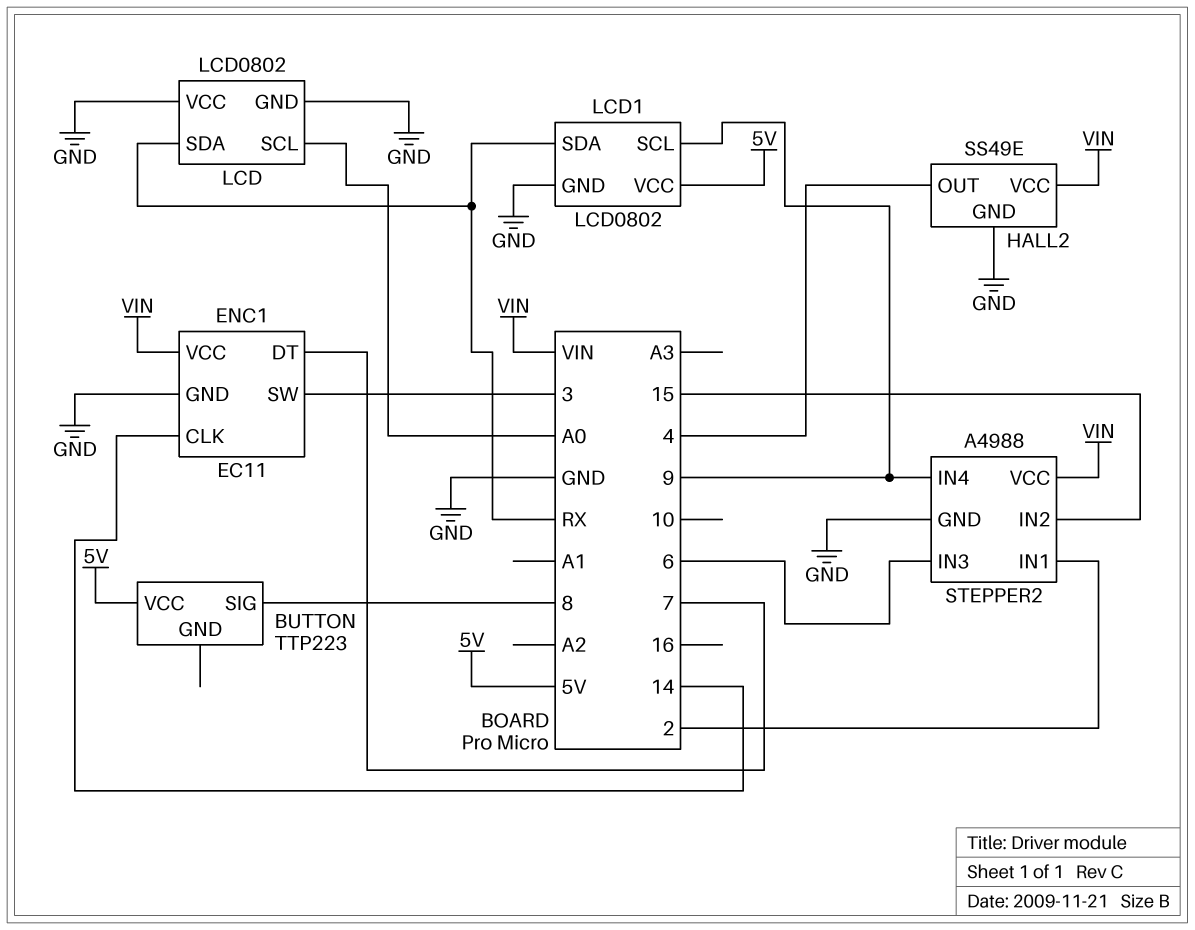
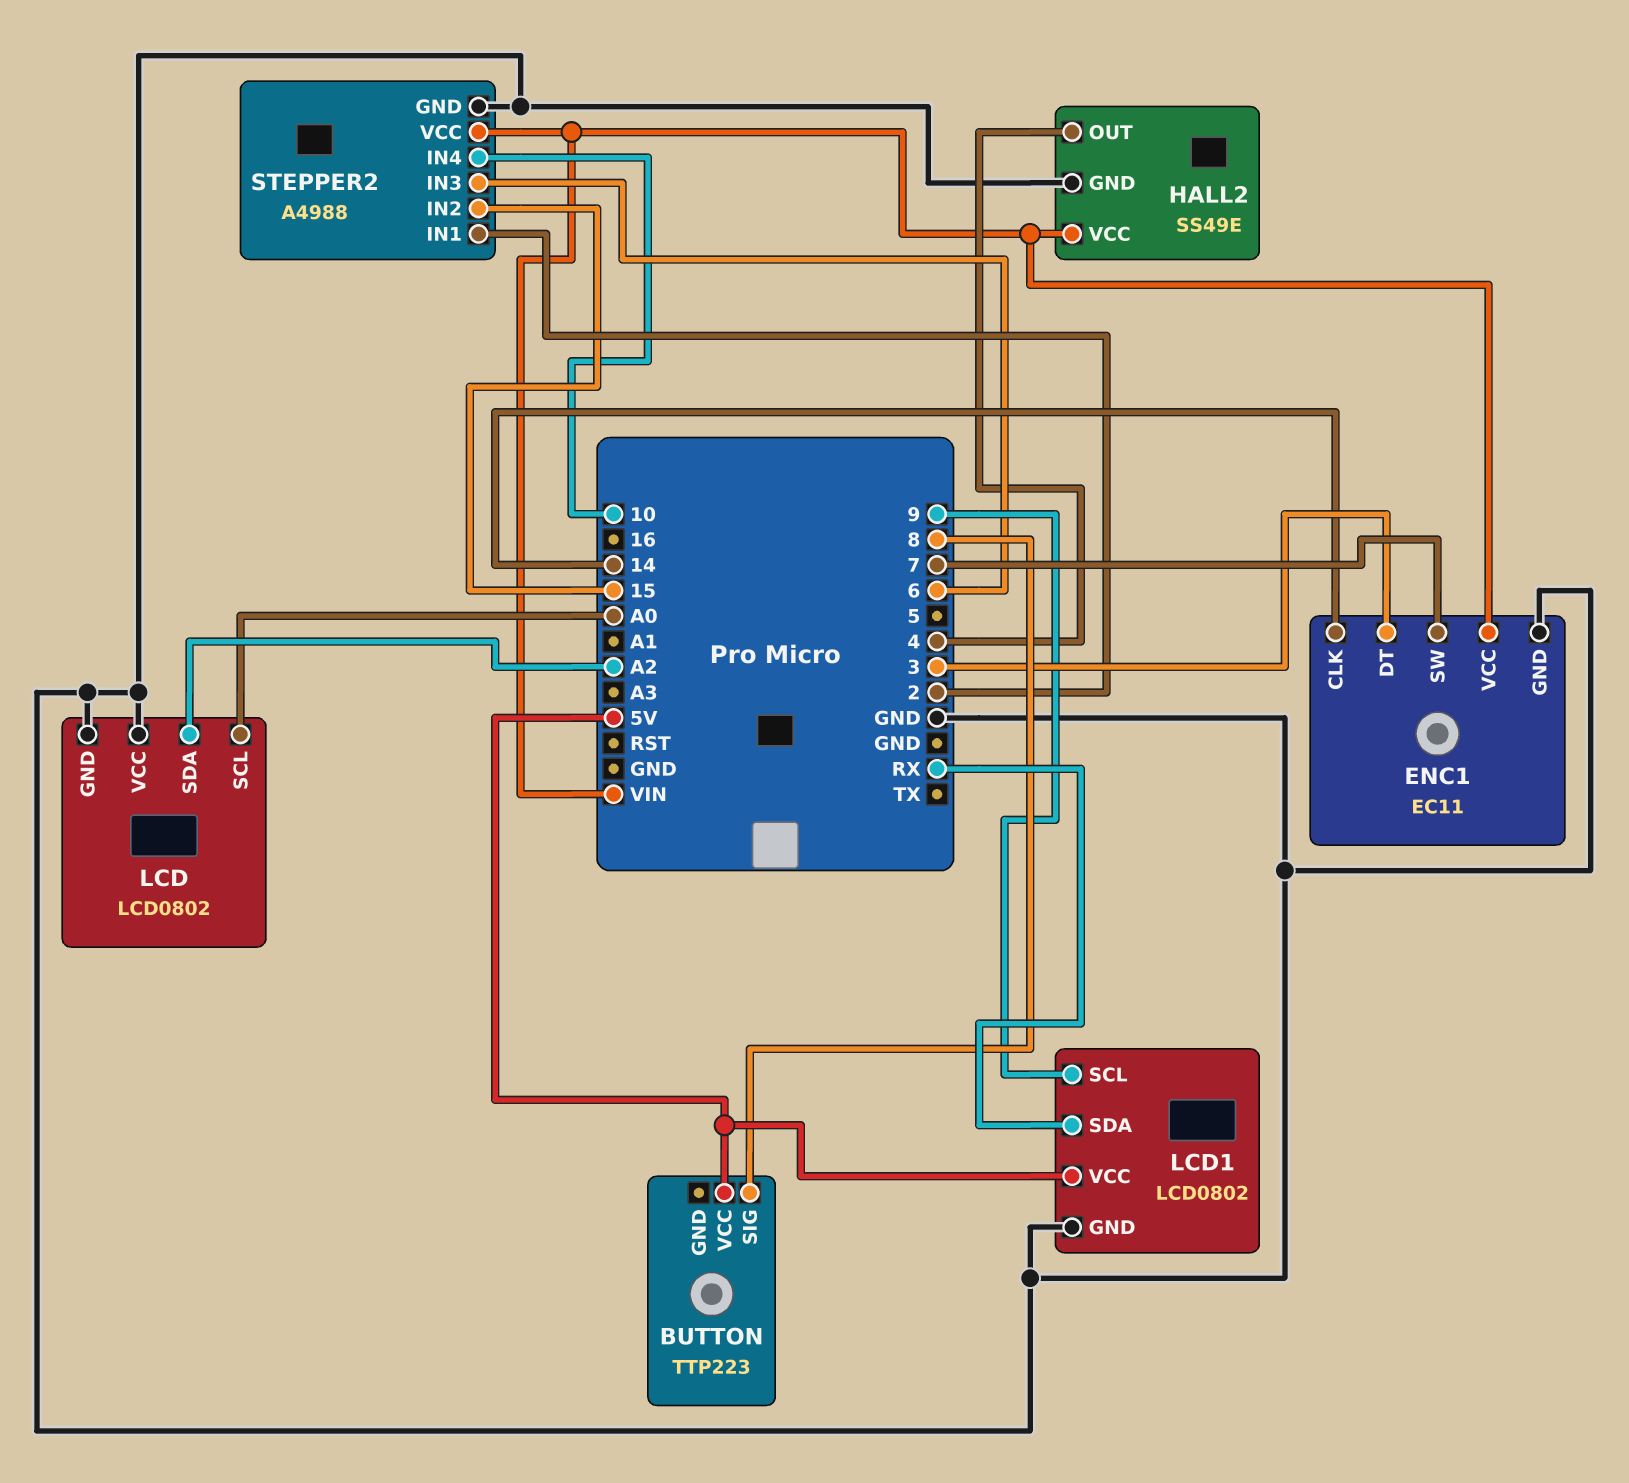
ENC1 pin DT: 7 -> 3
ENC1 pin SW: 3 -> 7
LCD pin SDA: RX -> A2
STEPPER2 pin IN4: 9 -> 10

